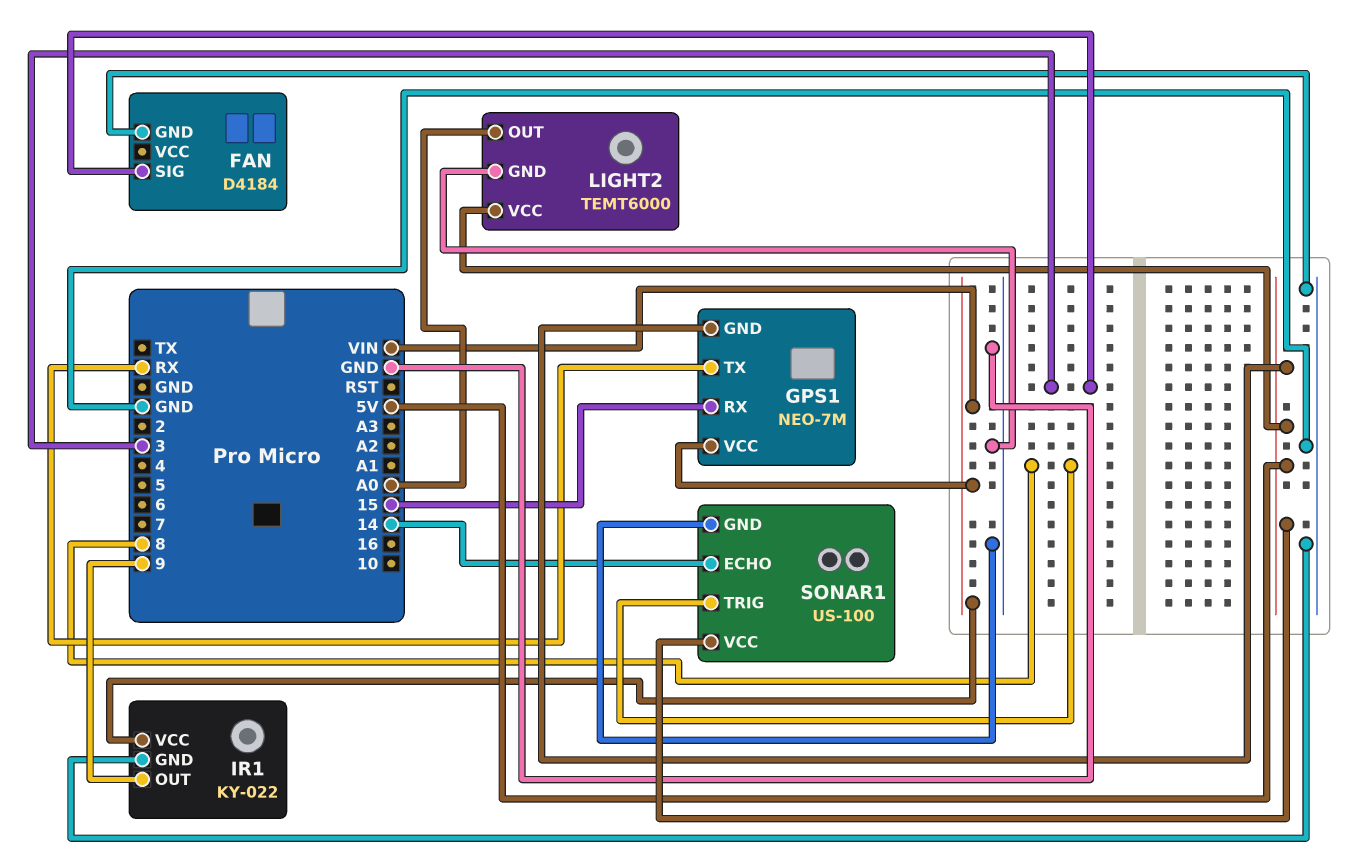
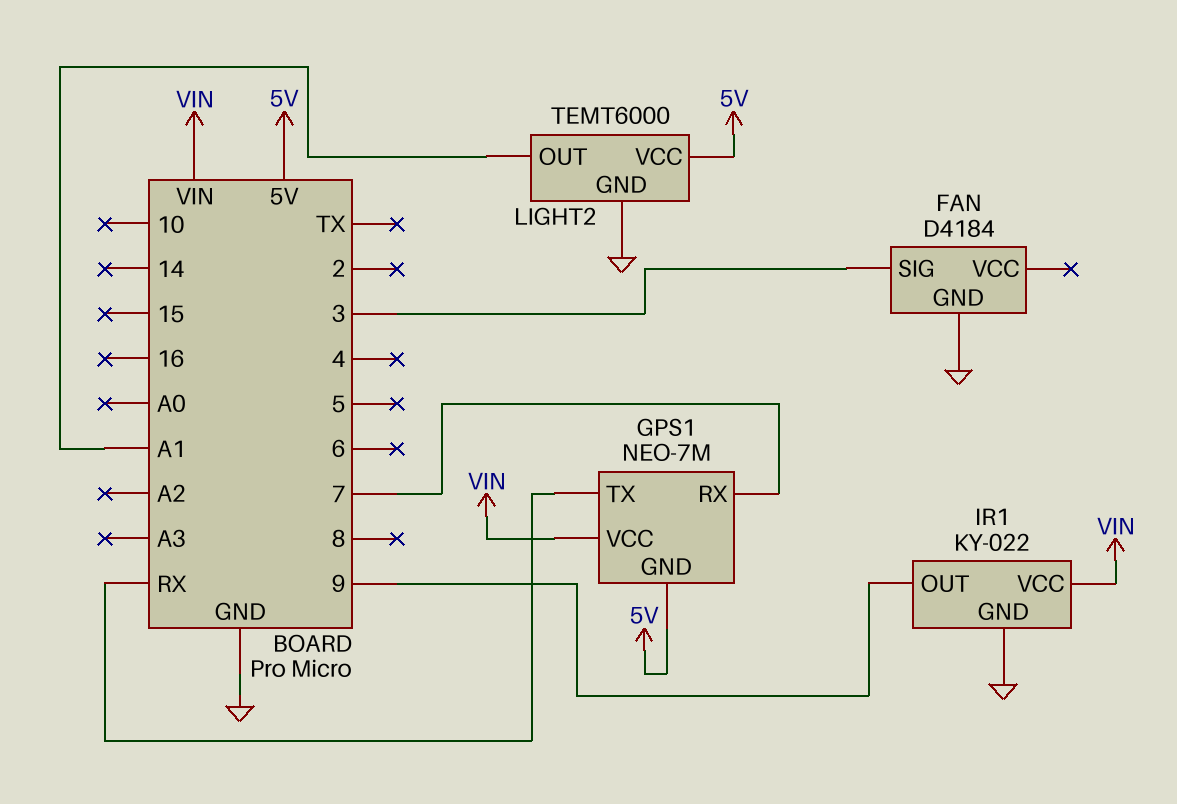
GPS1 pin RX: 15 -> 7
LIGHT2 pin OUT: A0 -> A1
SONAR1: US-100 -> none
SONAR1 pin ECHO: 14 -> none
SONAR1 pin GND: GND -> none
SONAR1 pin TRIG: 8 -> none
SONAR1 pin VCC: 5V -> none

